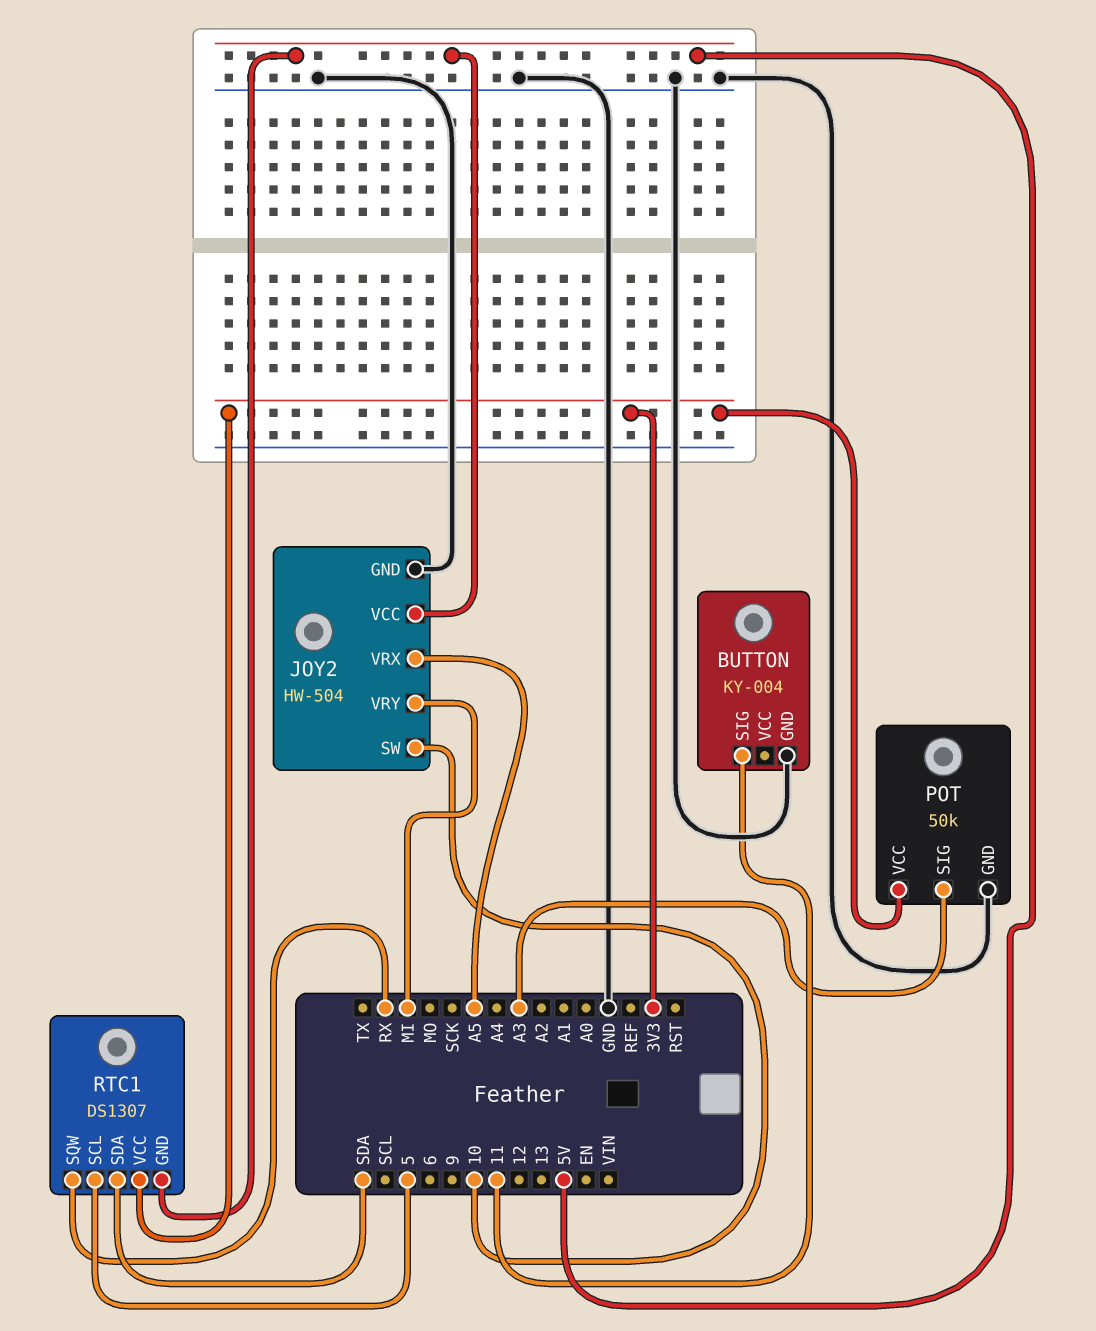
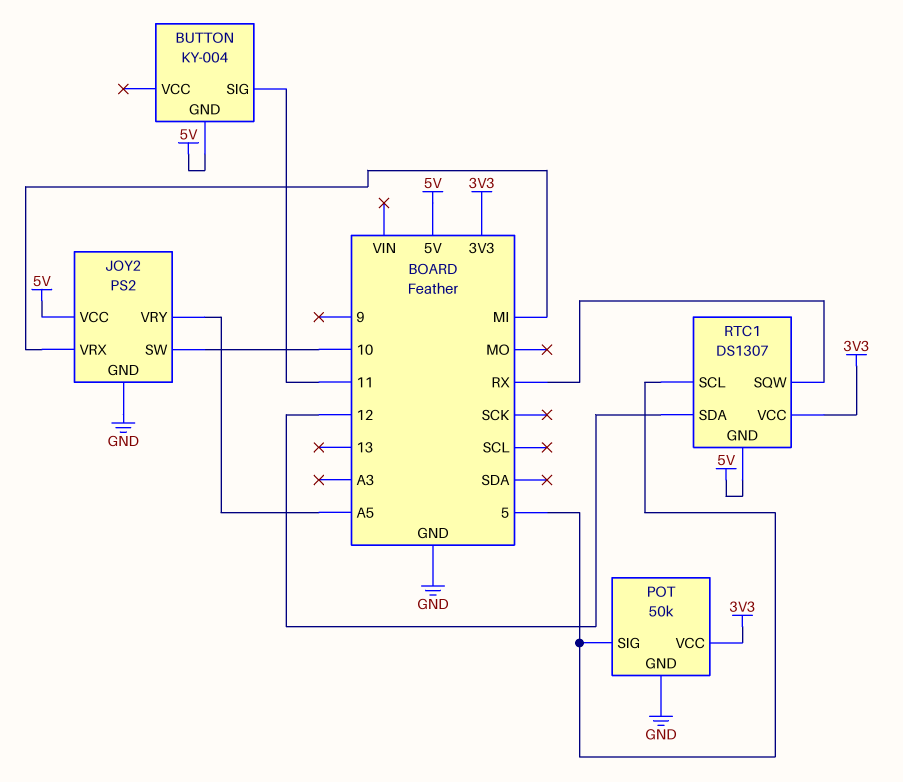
BUTTON pin GND: GND -> 5V
JOY2: HW-504 -> PS2
JOY2 pin VRX: A5 -> MI
JOY2 pin VRY: MI -> A5
POT pin SIG: A3 -> 5
RTC1 pin SDA: SDA -> 12

